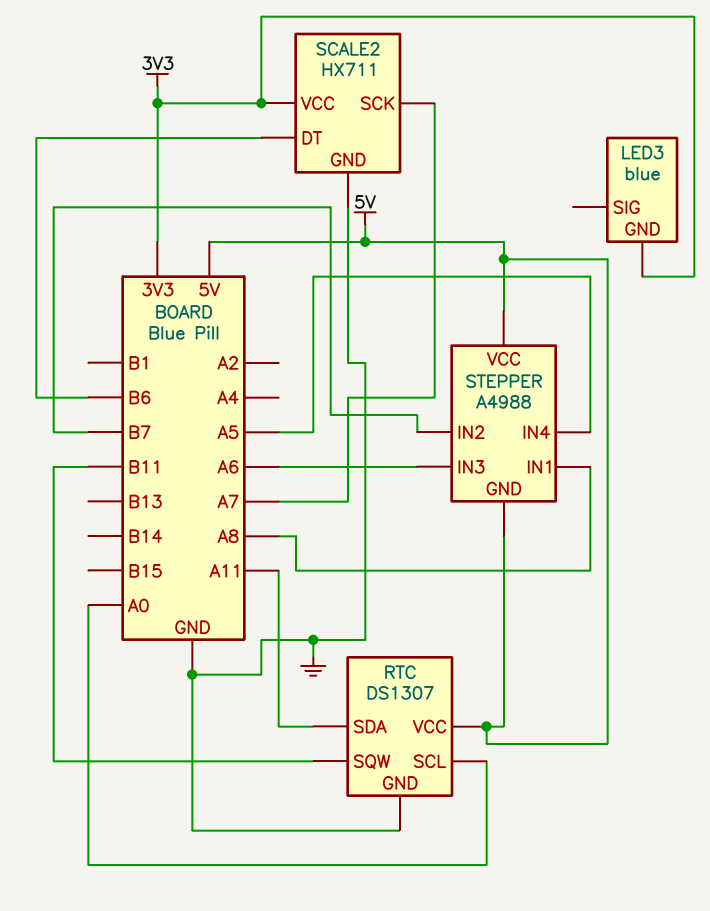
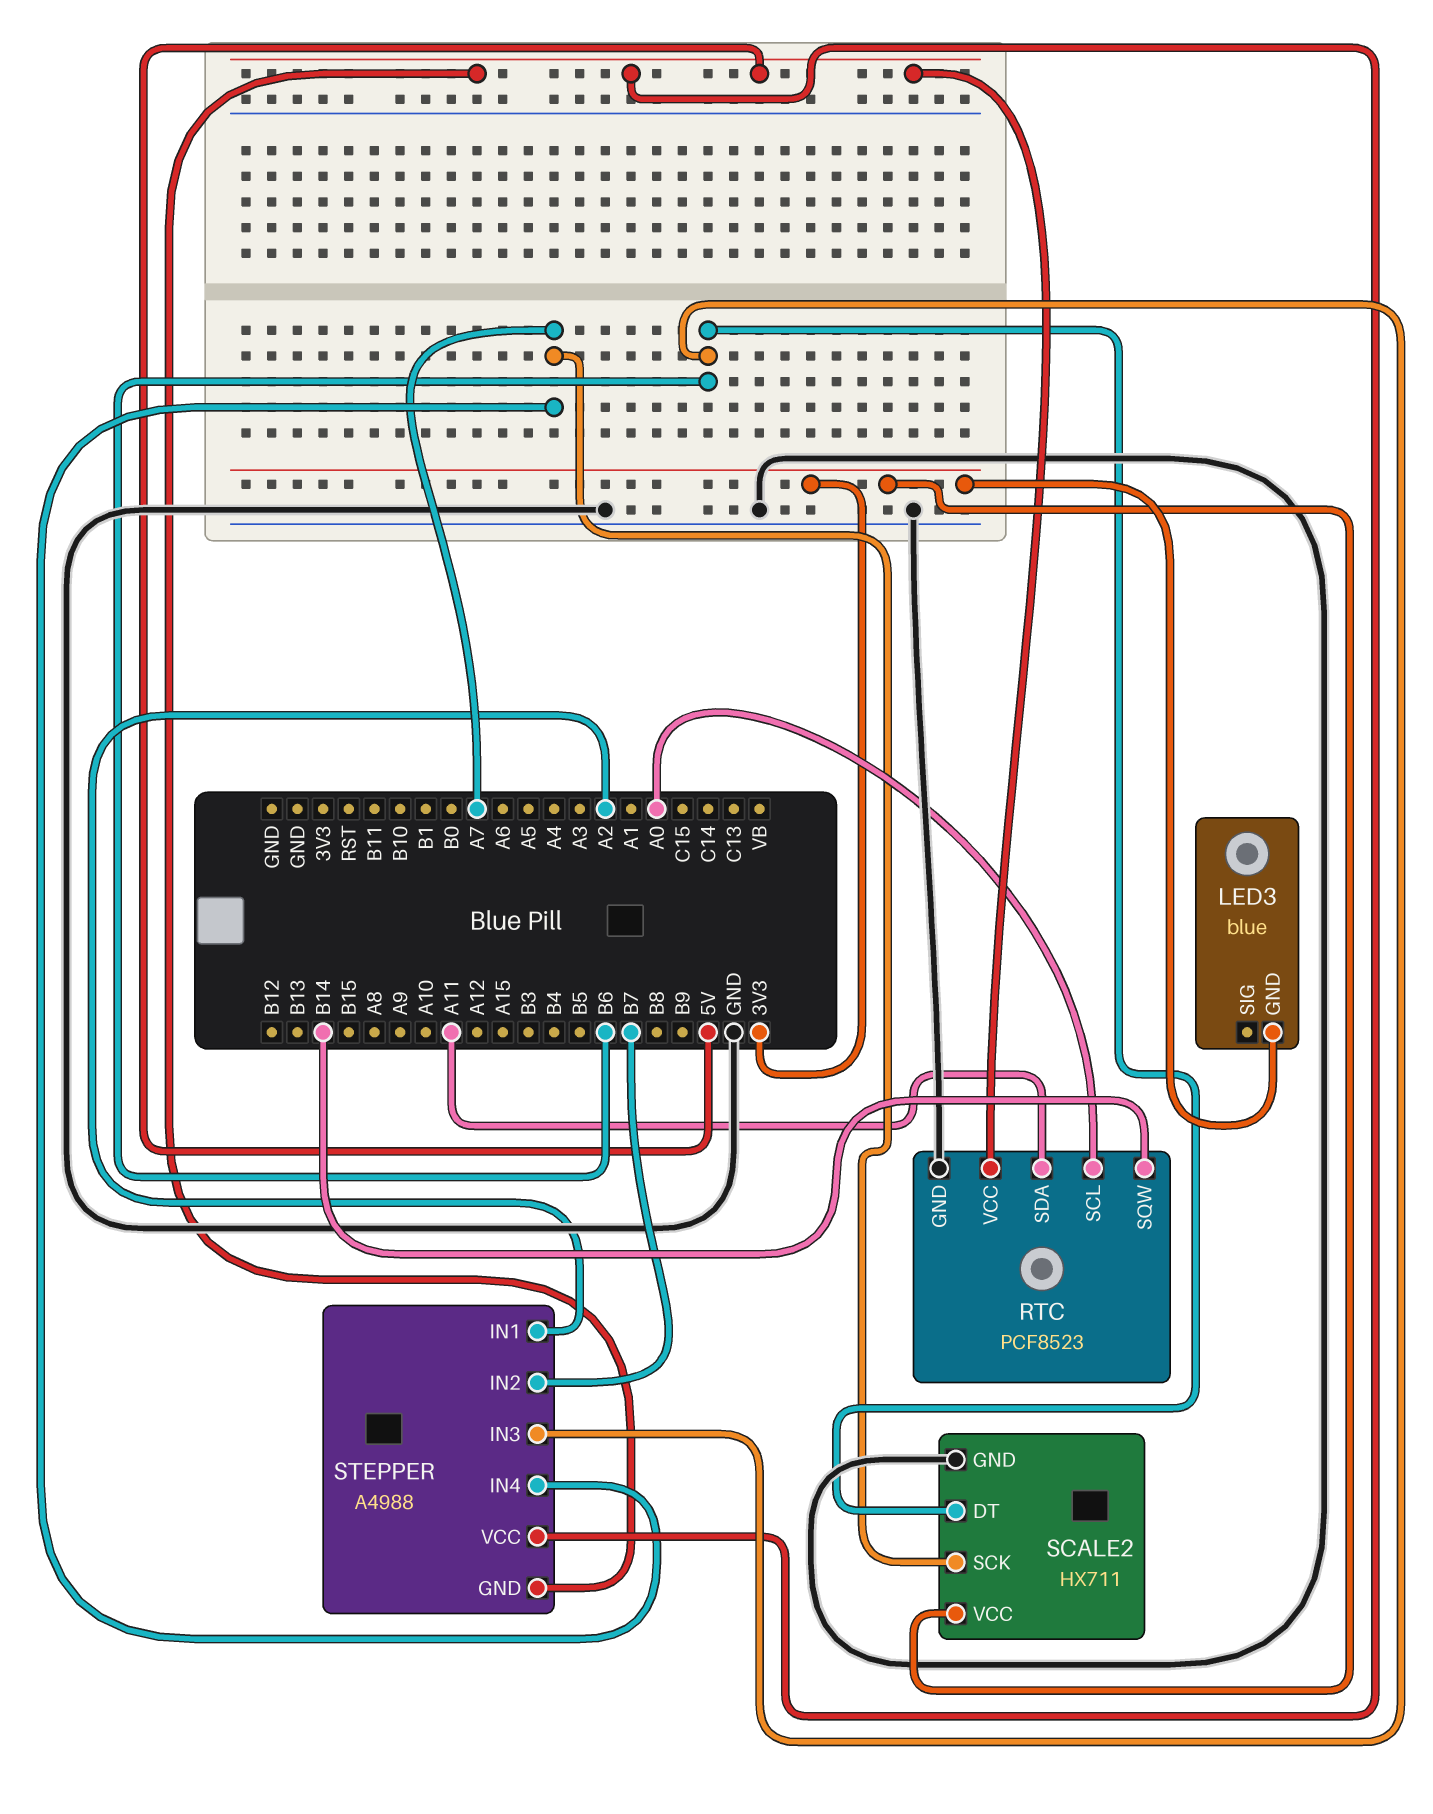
RTC: DS1307 -> PCF8523
RTC pin SQW: B11 -> B14
STEPPER pin IN1: A8 -> A2
STEPPER pin IN3: A6 -> B6
STEPPER pin IN4: A5 -> A7

